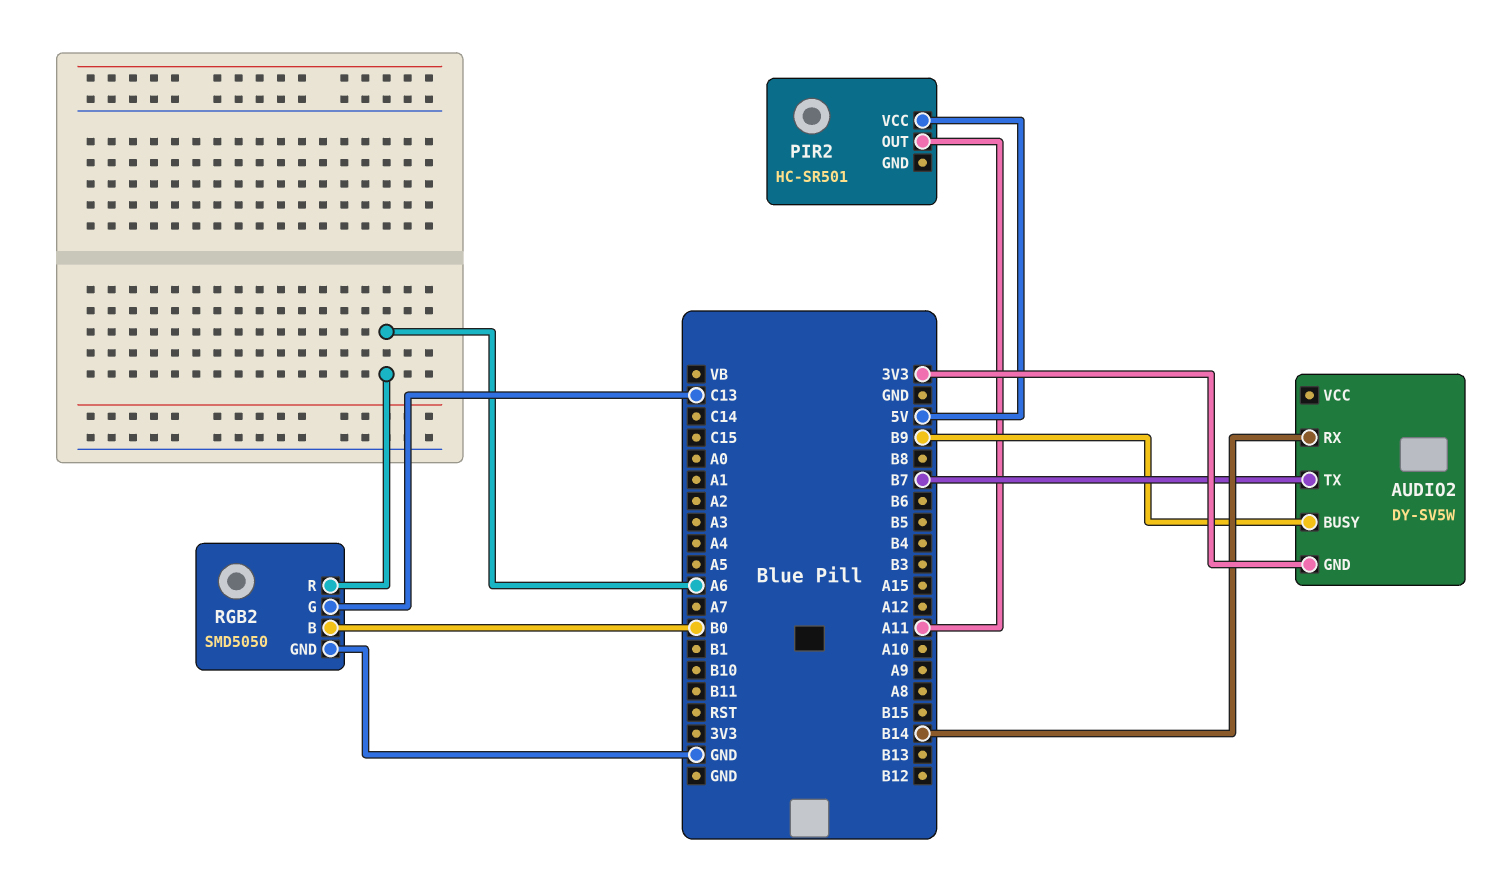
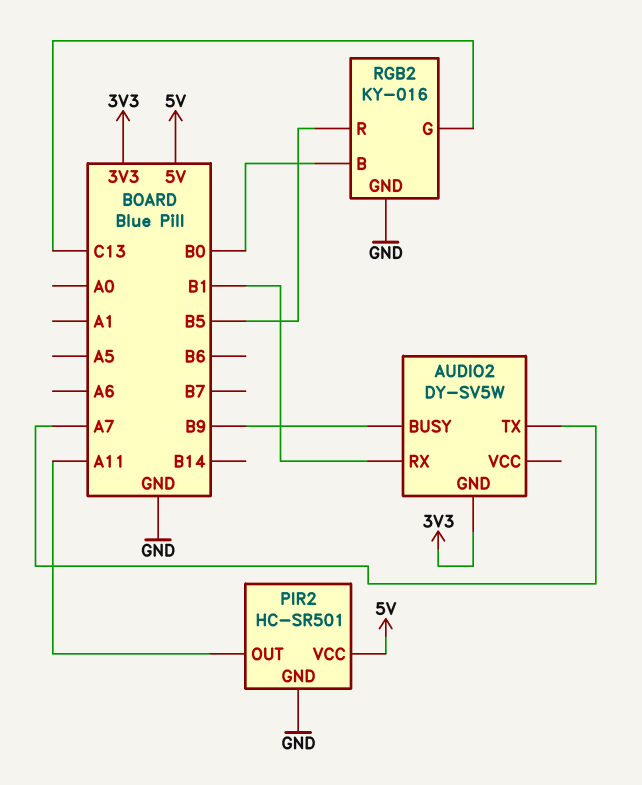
AUDIO2 pin RX: B14 -> B1
AUDIO2 pin TX: B7 -> A7
PIR2 pin GND: none -> GND
RGB2: SMD5050 -> KY-016
RGB2 pin R: A6 -> B5

